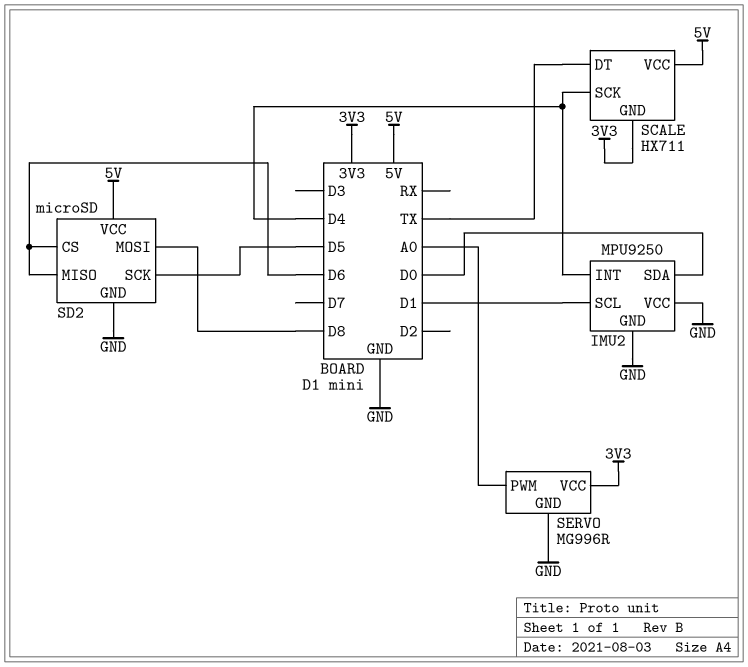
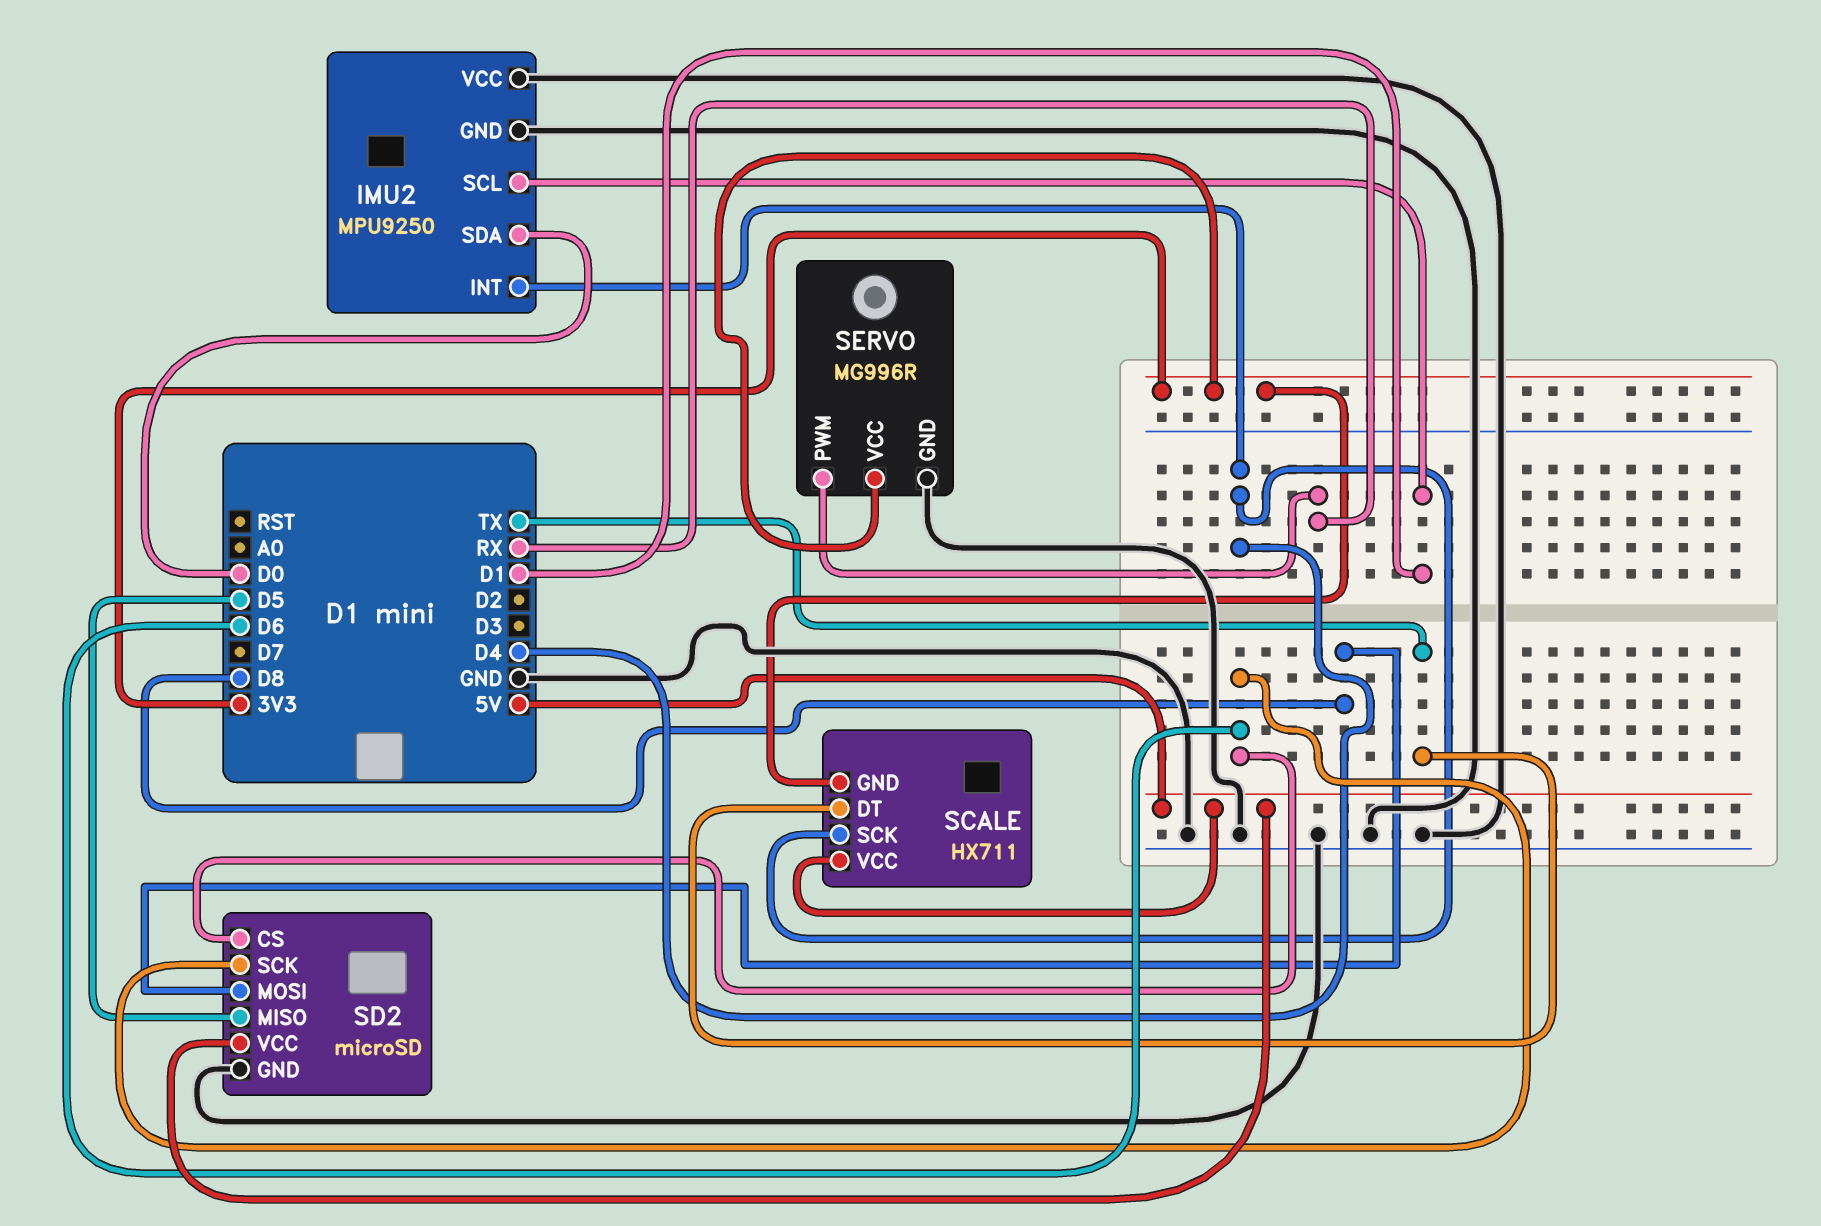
SD2 pin MISO: D6 -> D5
SD2 pin SCK: D5 -> D6
SERVO pin PWM: A0 -> RX

